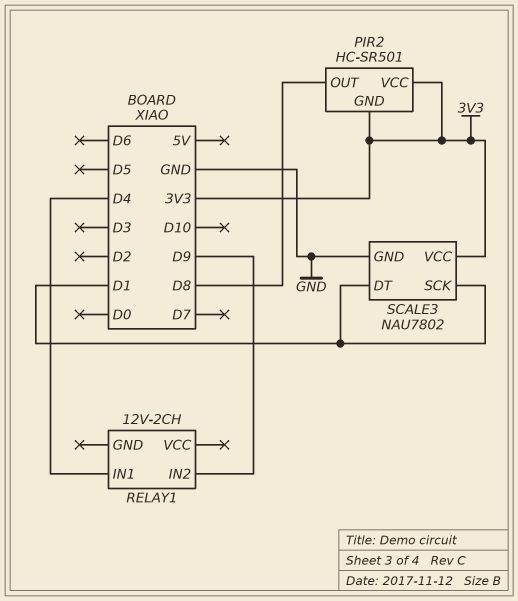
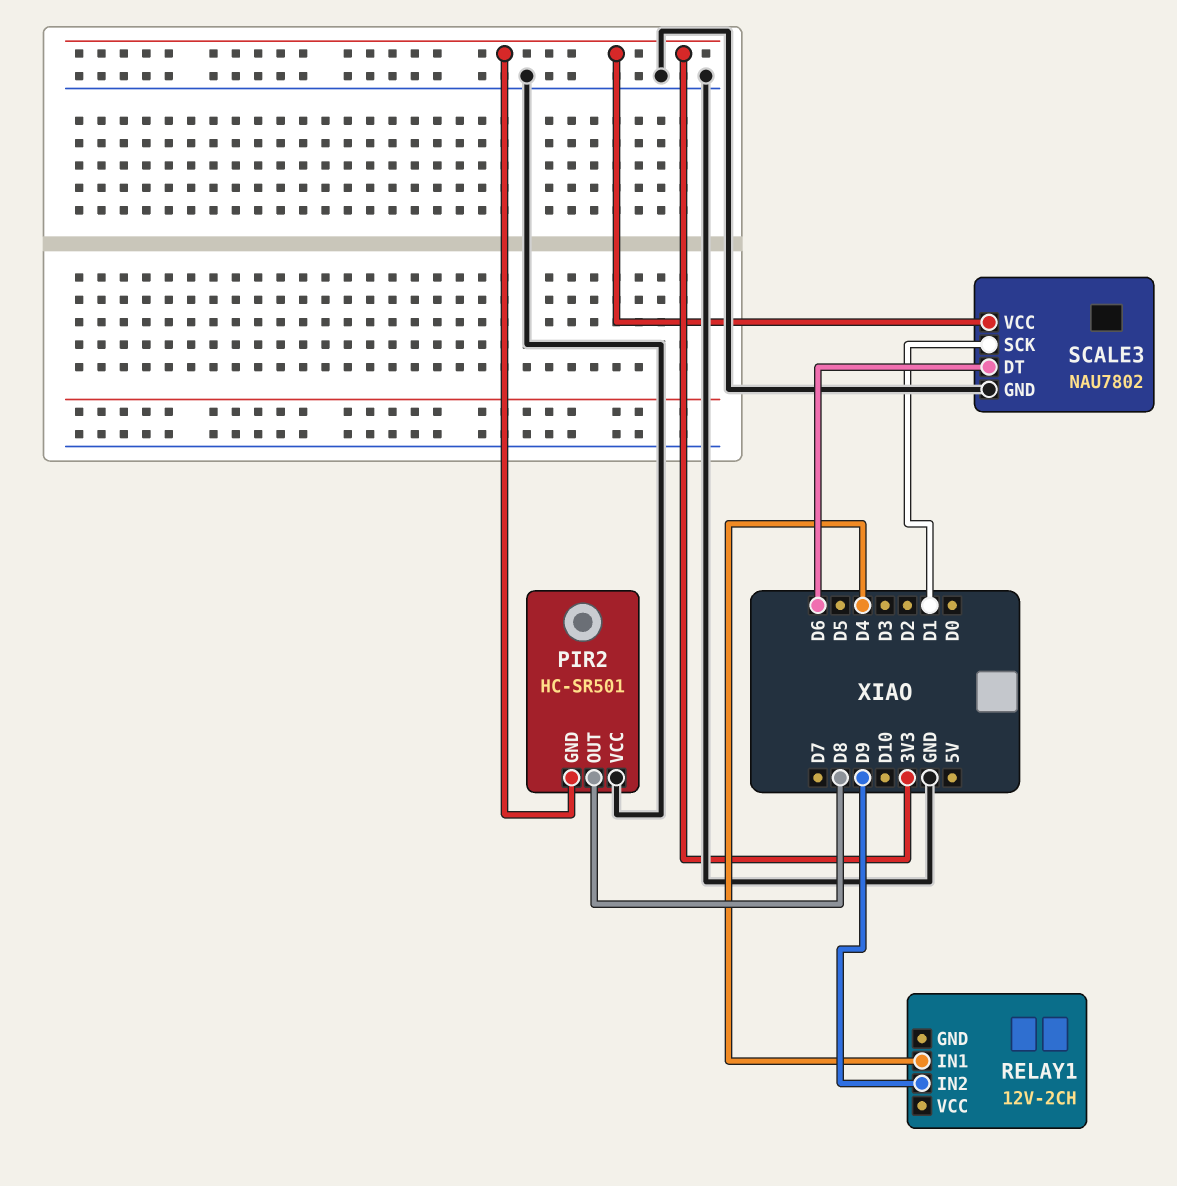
PIR2 pin VCC: 3V3 -> GND
SCALE3 pin DT: D1 -> D6

